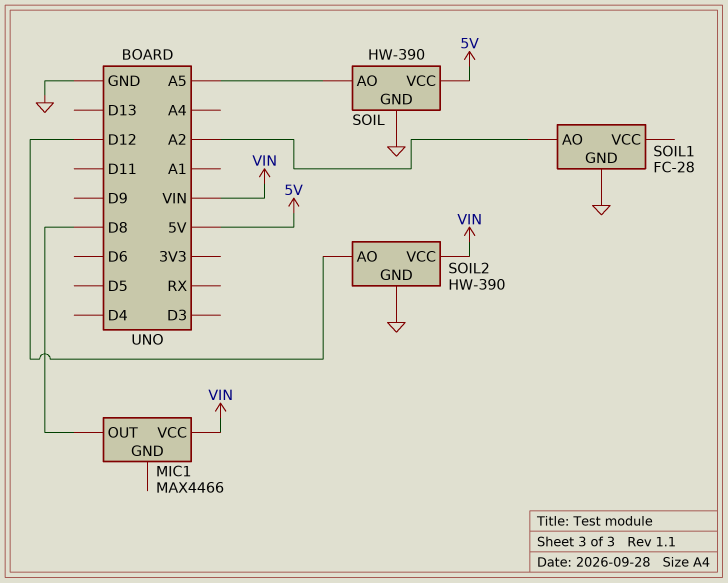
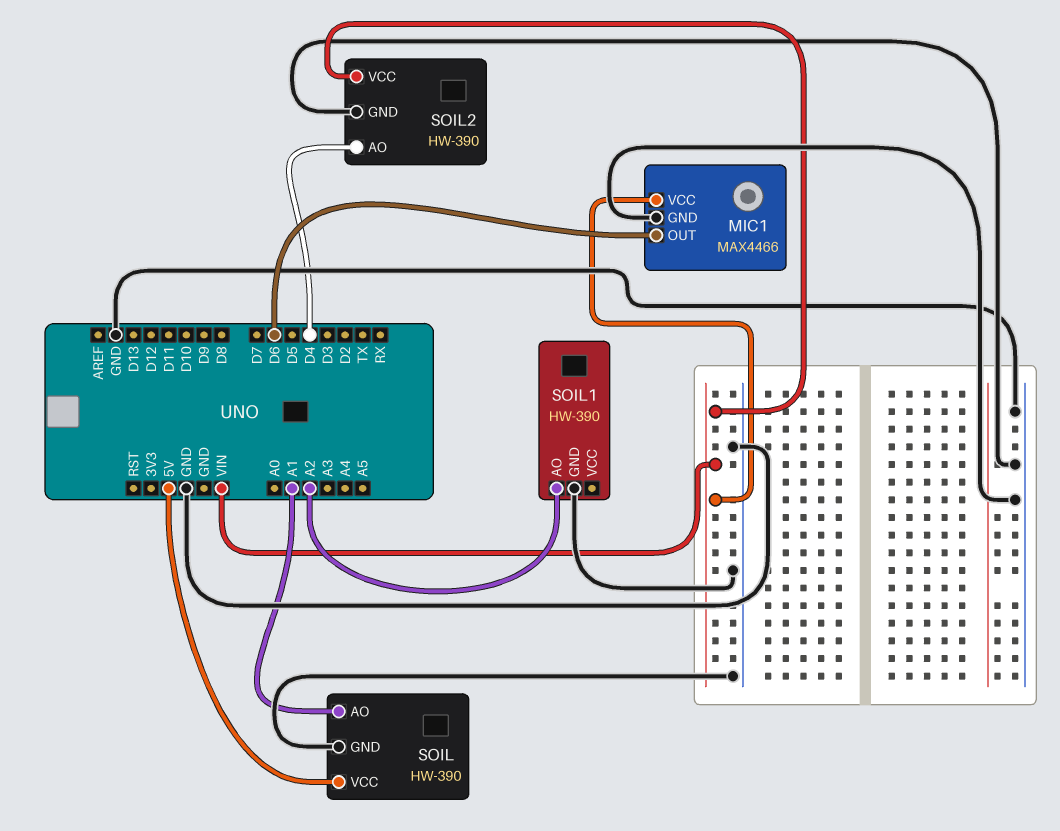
MIC1 pin GND: none -> GND
MIC1 pin OUT: D8 -> D6
SOIL pin AO: A5 -> A1
SOIL1: FC-28 -> HW-390
SOIL2 pin AO: D12 -> D4

